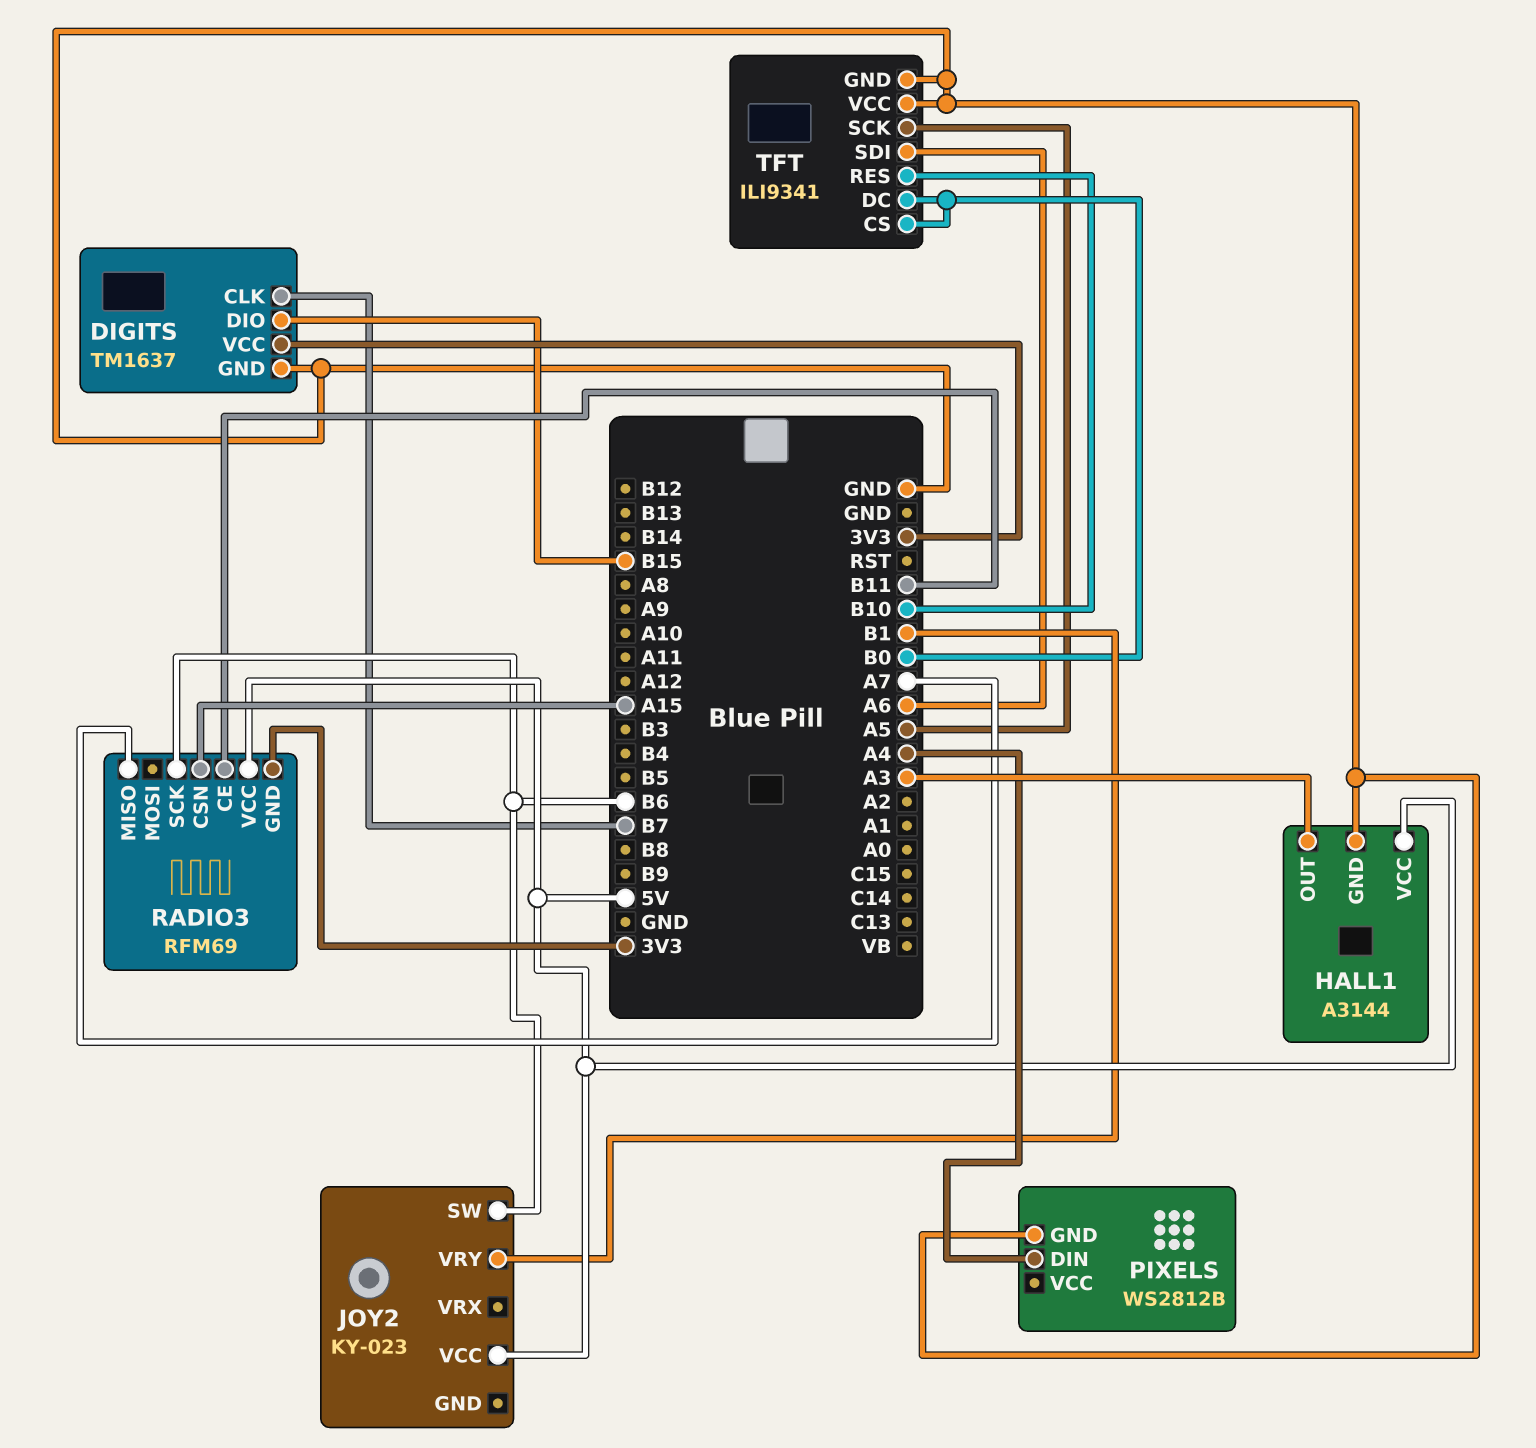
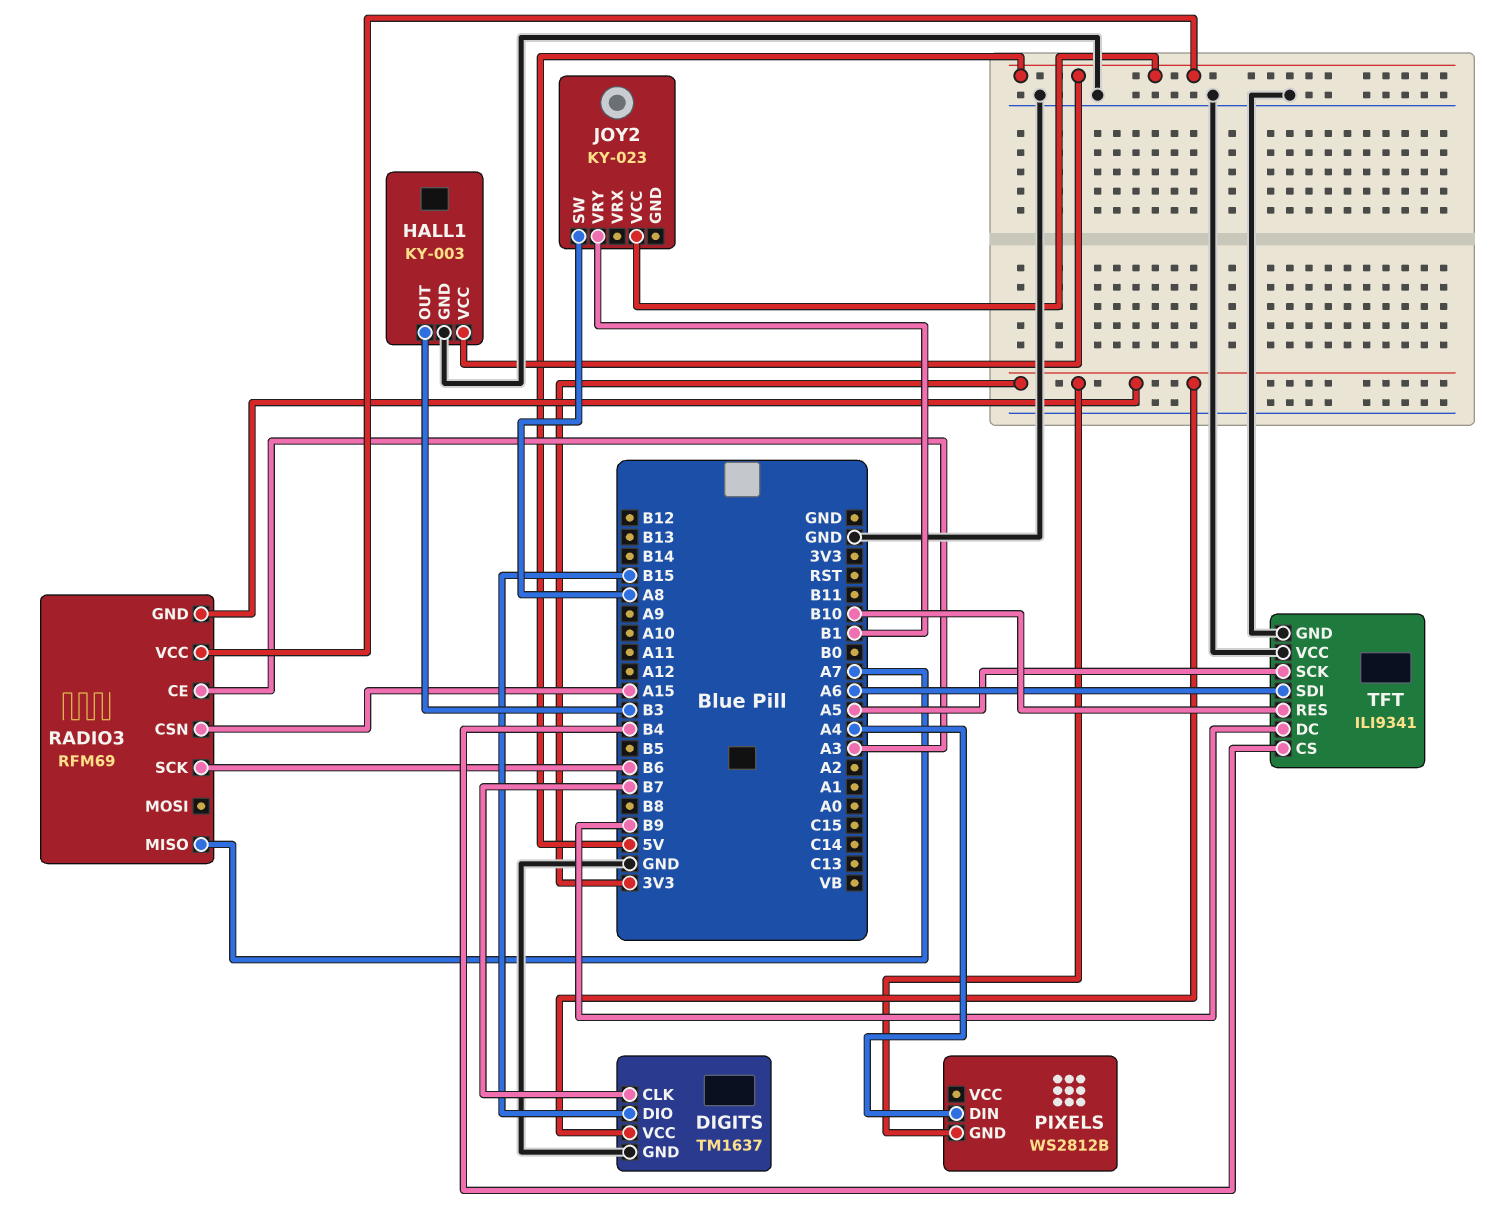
HALL1: A3144 -> KY-003
HALL1 pin OUT: A3 -> B3
JOY2 pin SW: B6 -> A8
PIXELS pin GND: GND -> 3V3
RADIO3 pin CE: B11 -> A3
TFT pin CS: B0 -> B4
TFT pin DC: B0 -> B9

